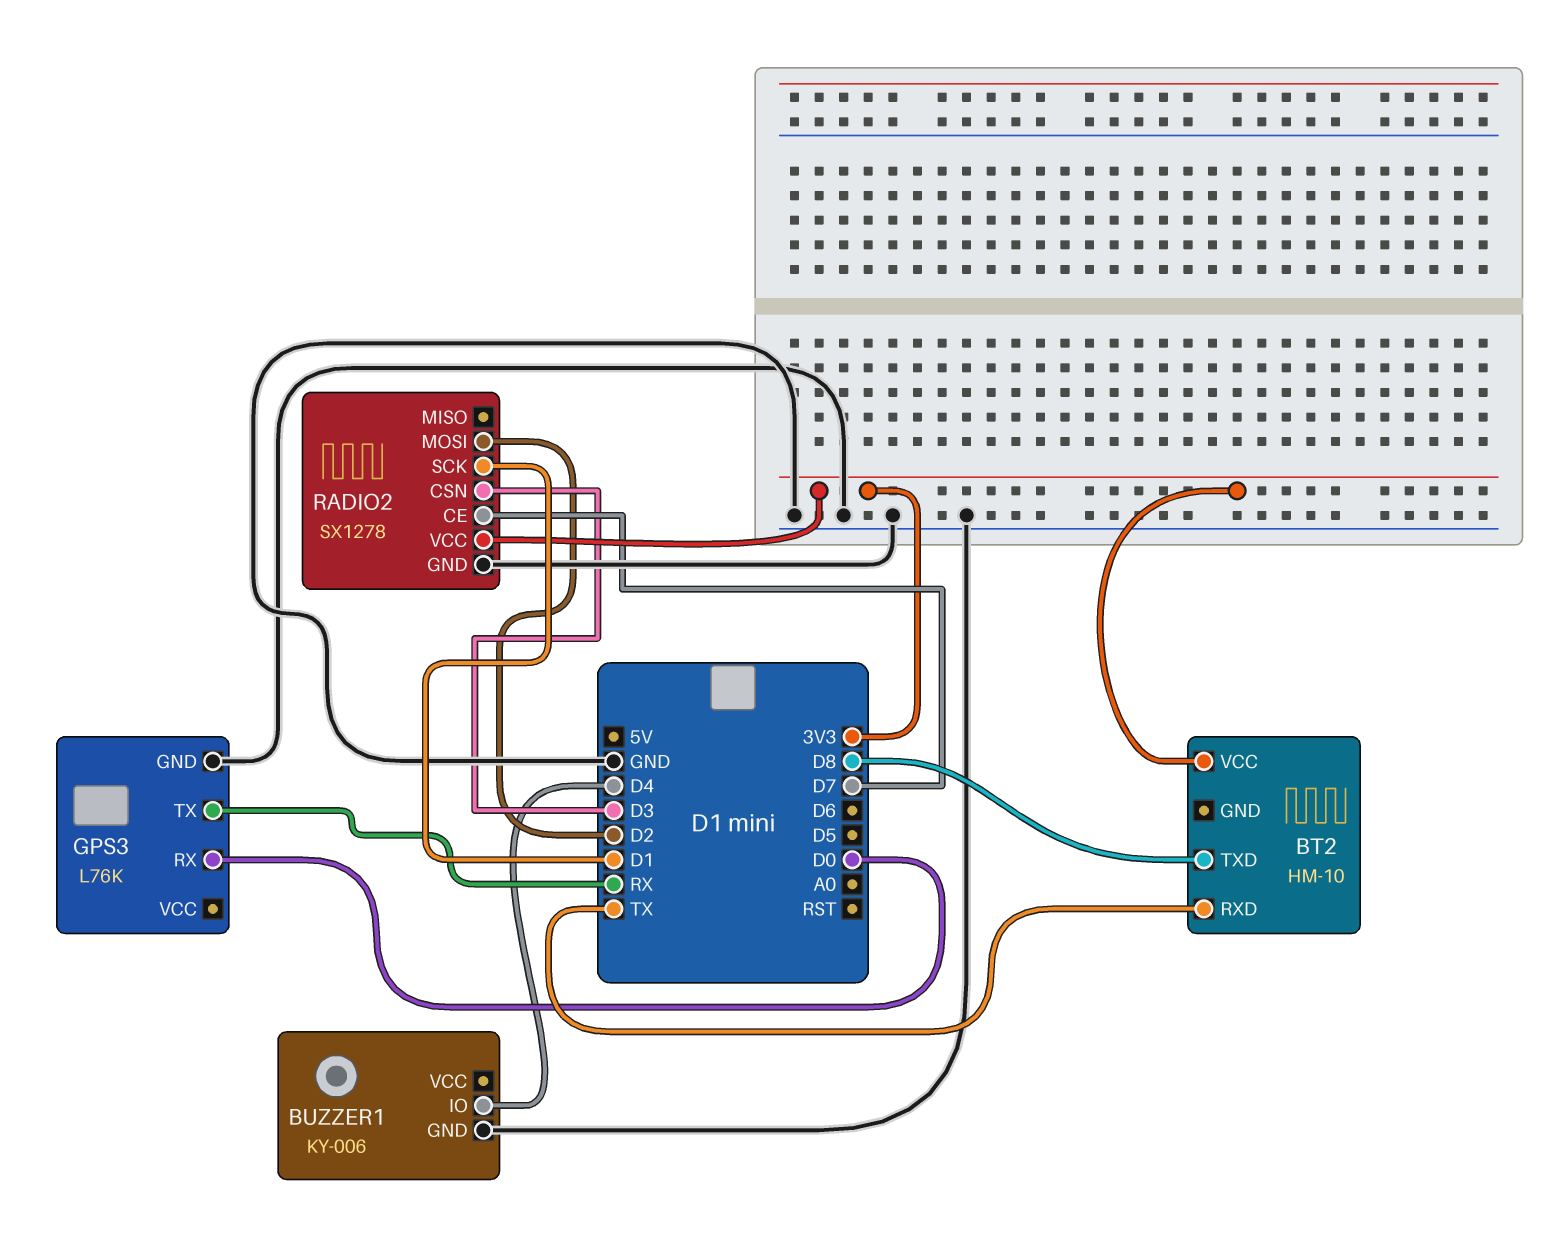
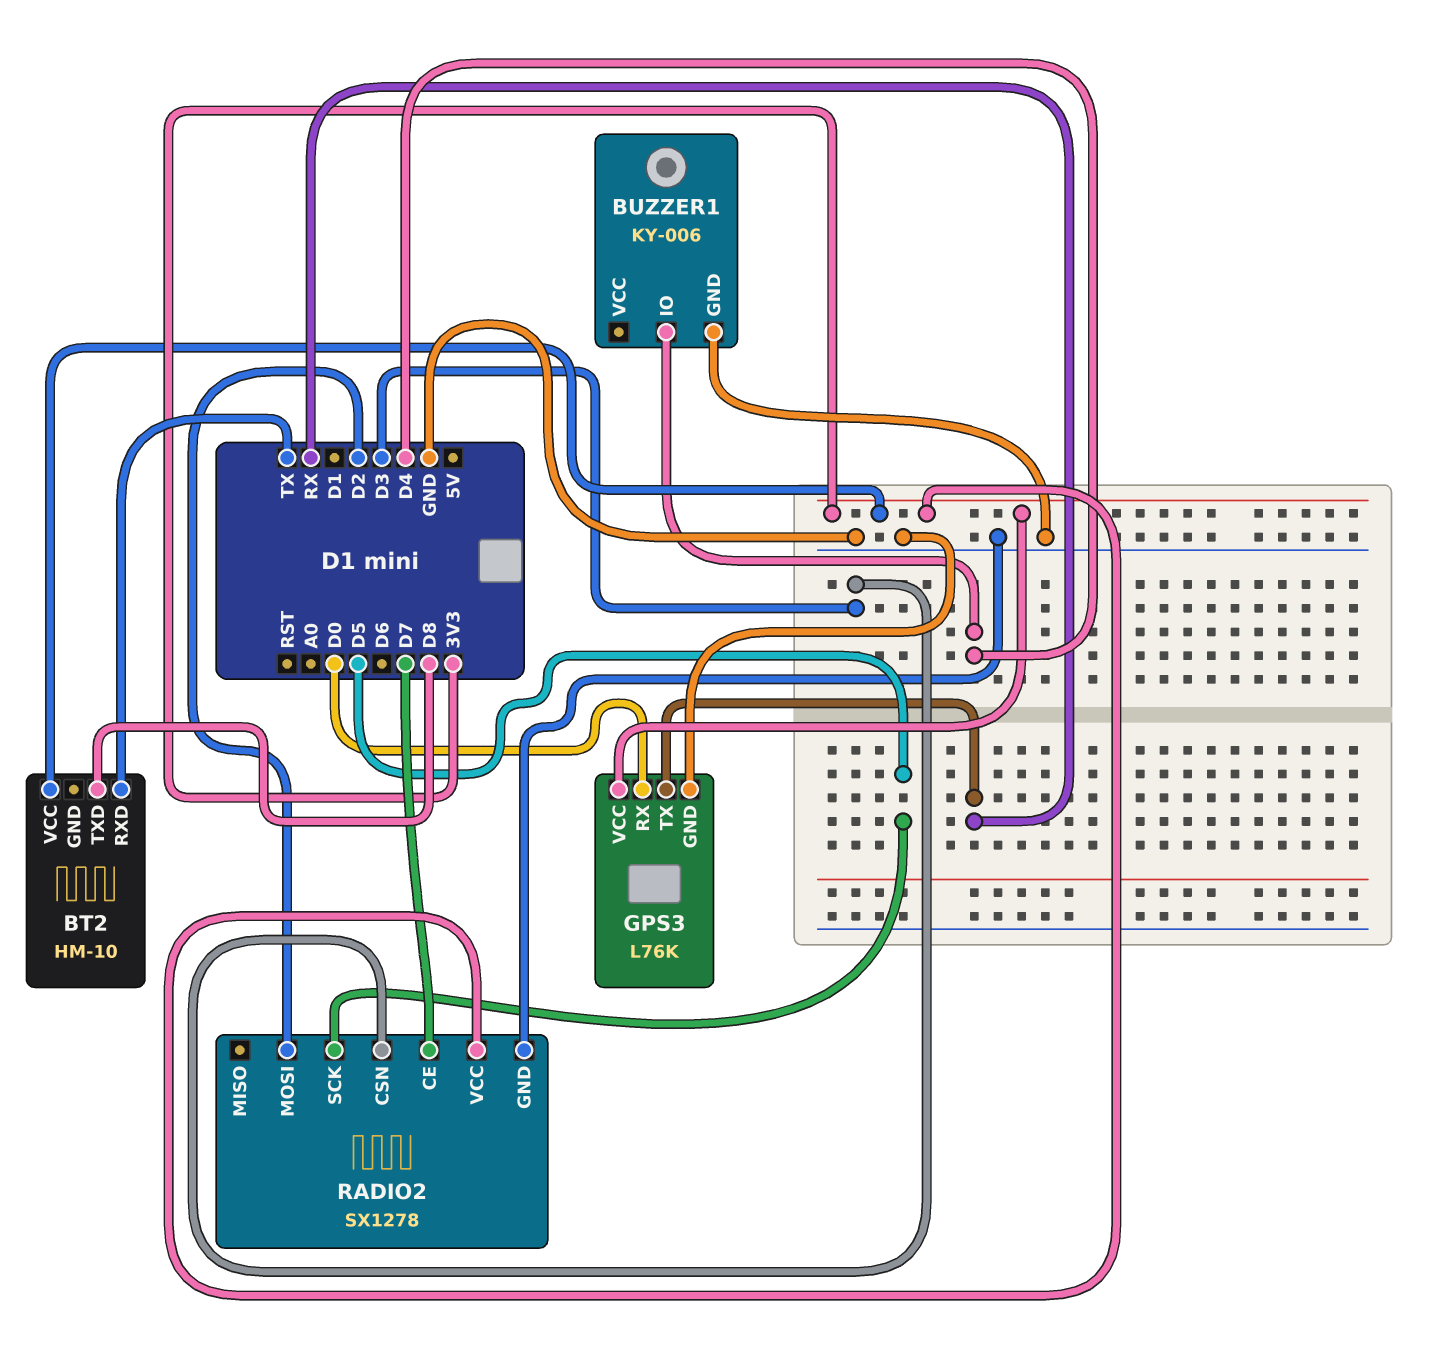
GPS3 pin VCC: none -> 3V3
RADIO2 pin SCK: D1 -> D5

